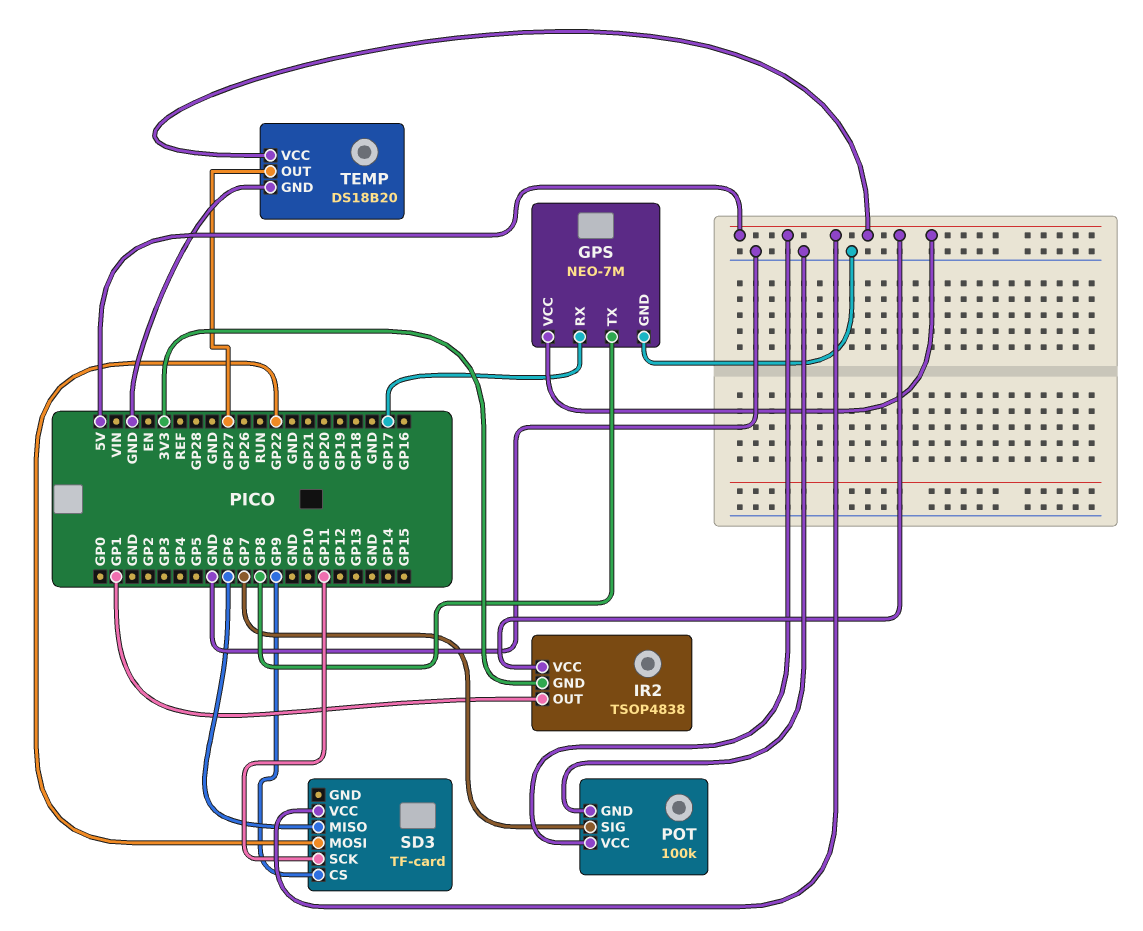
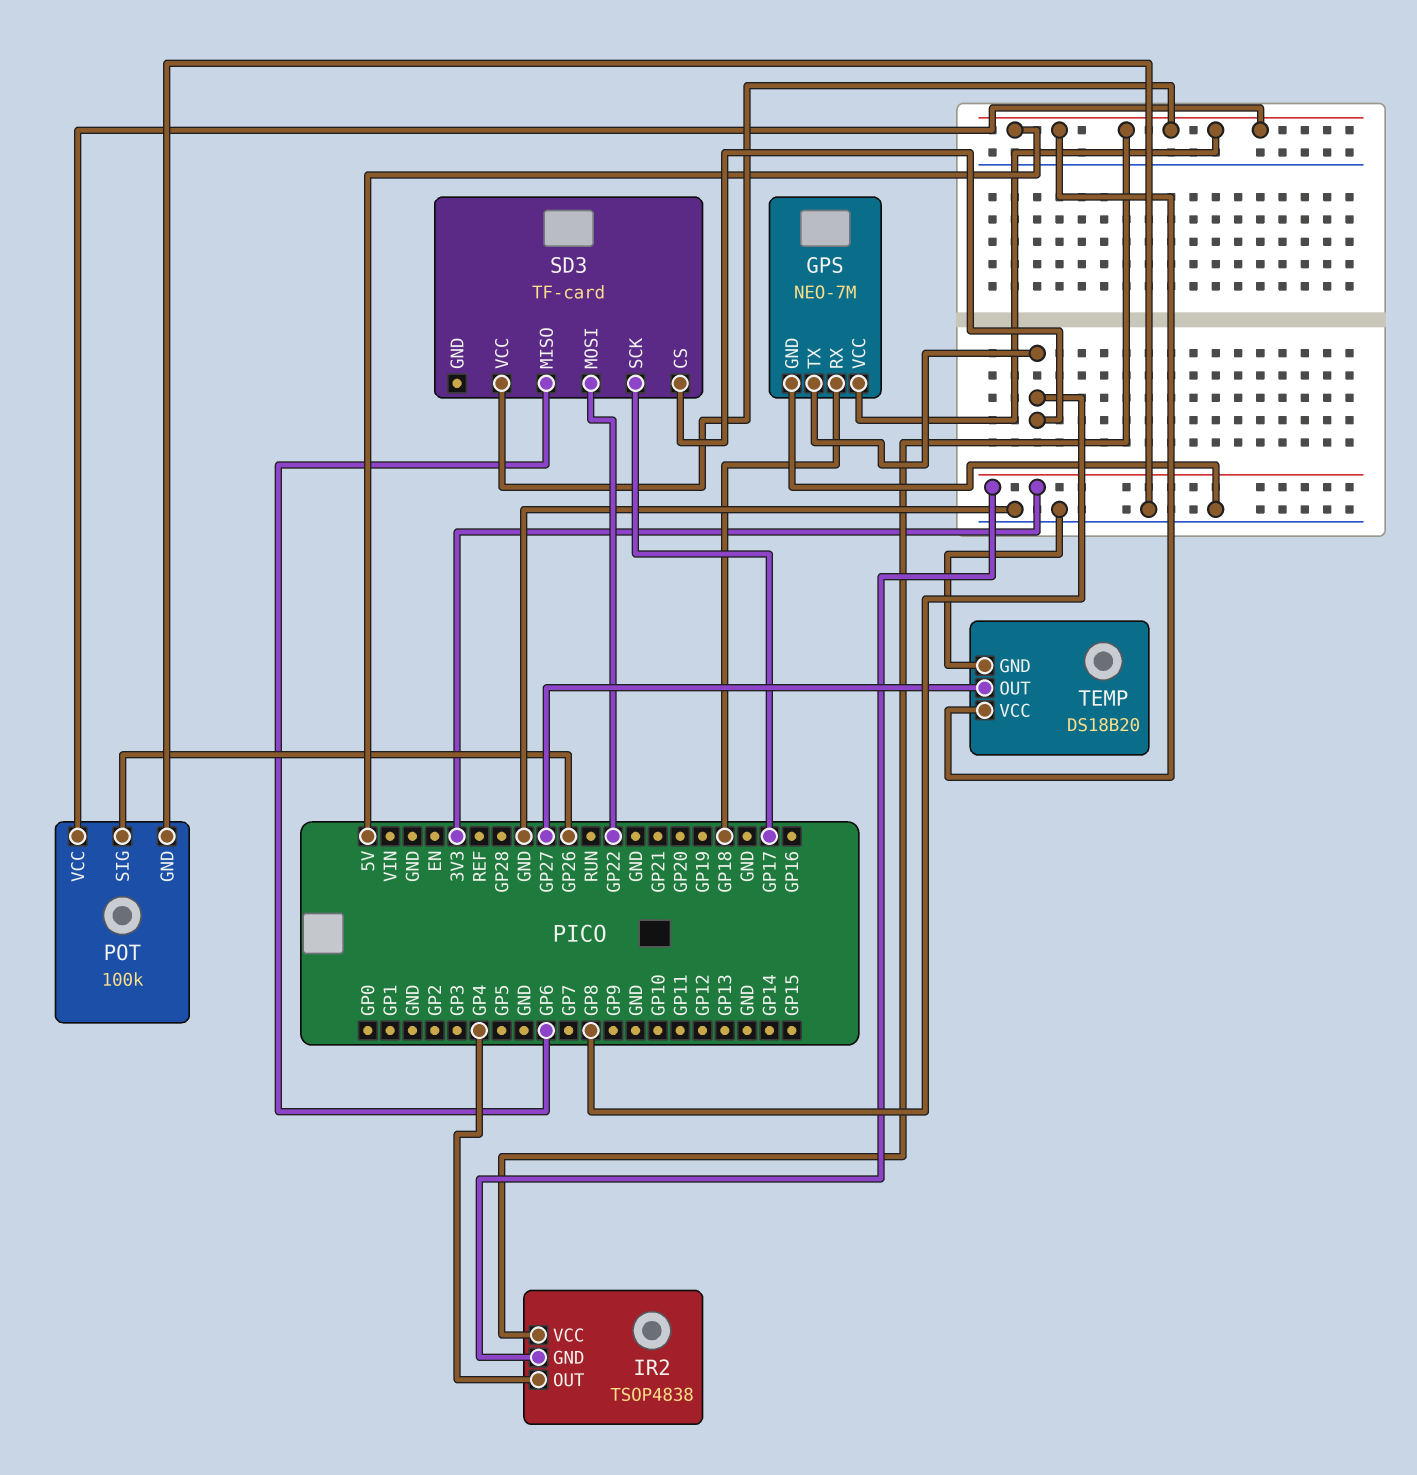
GPS pin RX: GP17 -> GP18
IR2 pin OUT: GP1 -> GP4
POT pin SIG: GP7 -> GP26
SD3 pin CS: GP9 -> GP8
SD3 pin SCK: GP11 -> GP17

